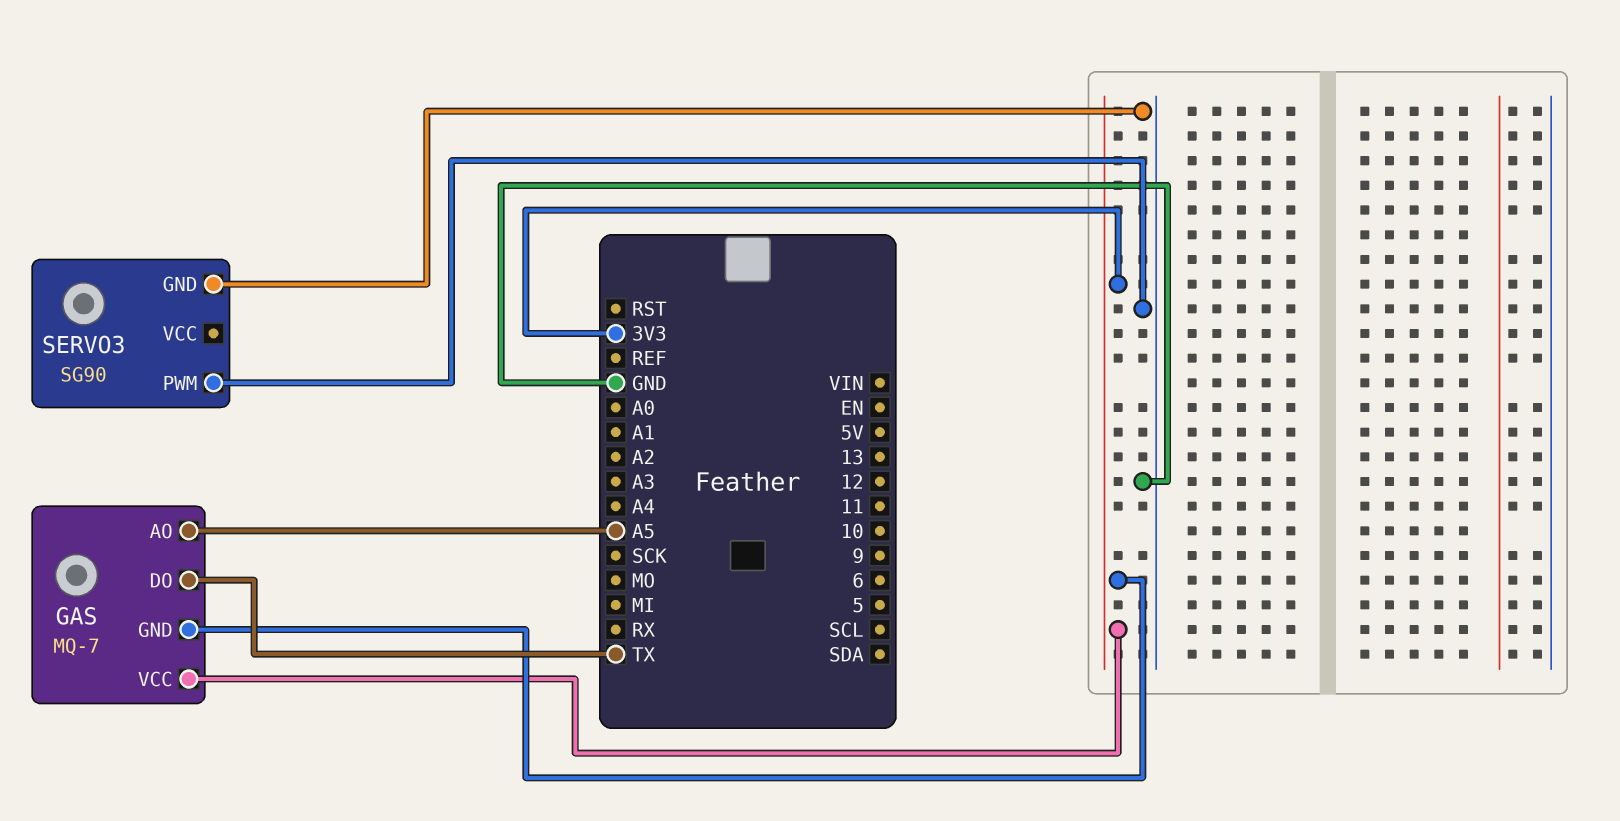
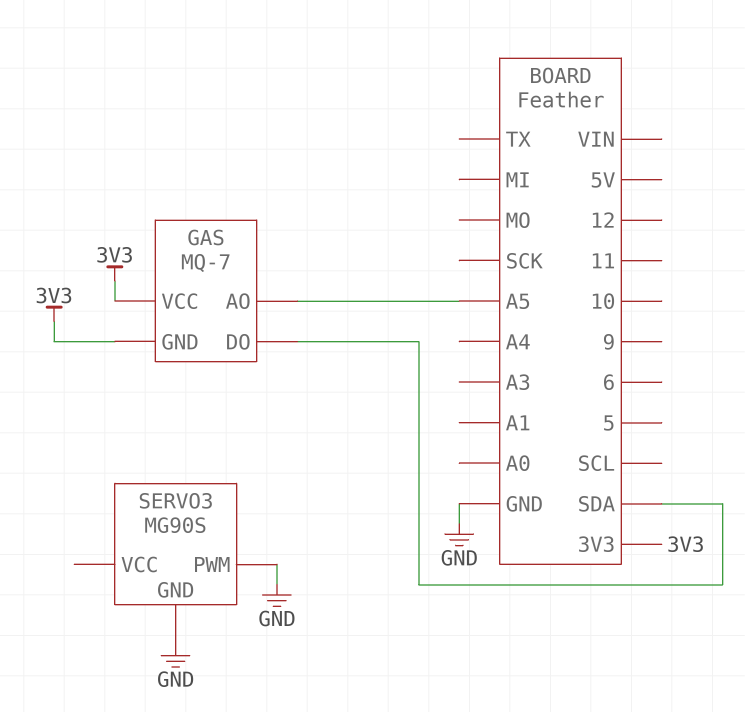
GAS pin DO: TX -> SDA
SERVO3: SG90 -> MG90S

